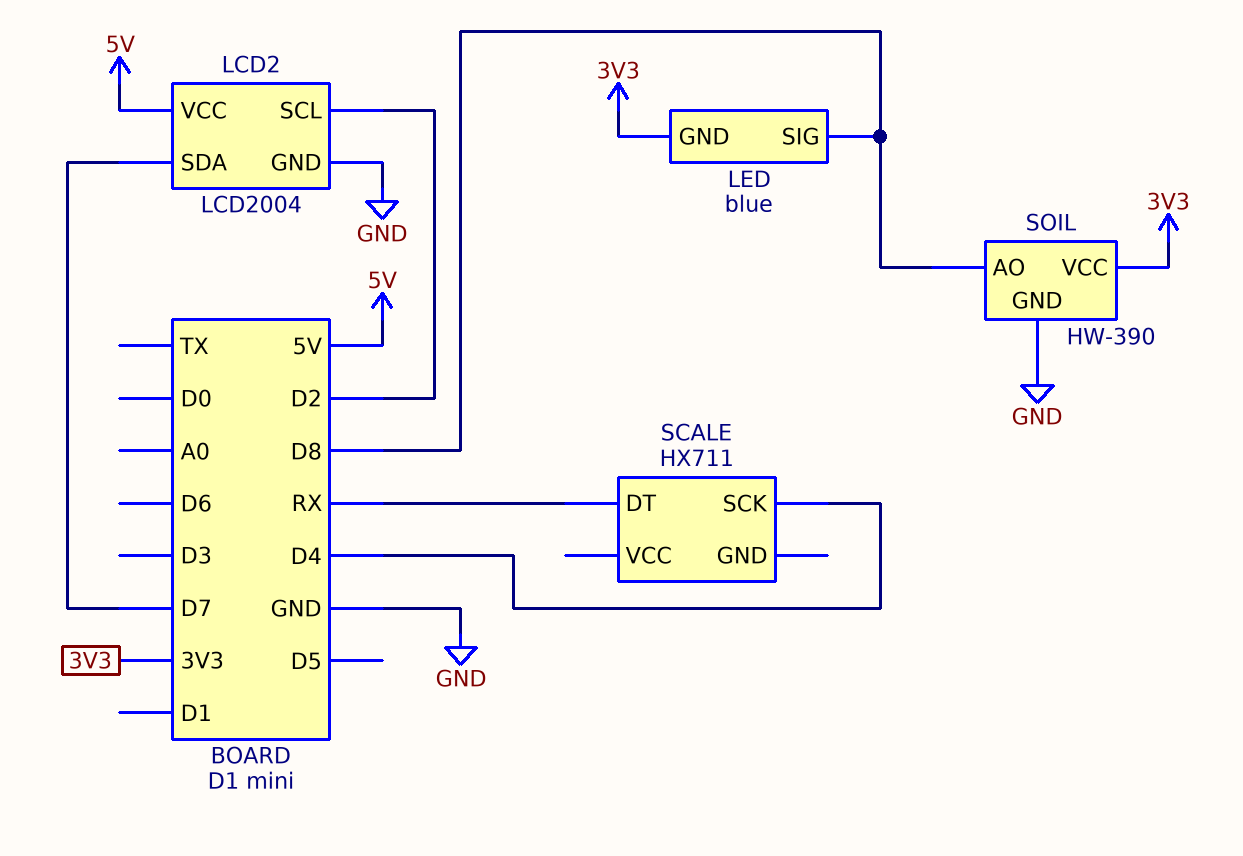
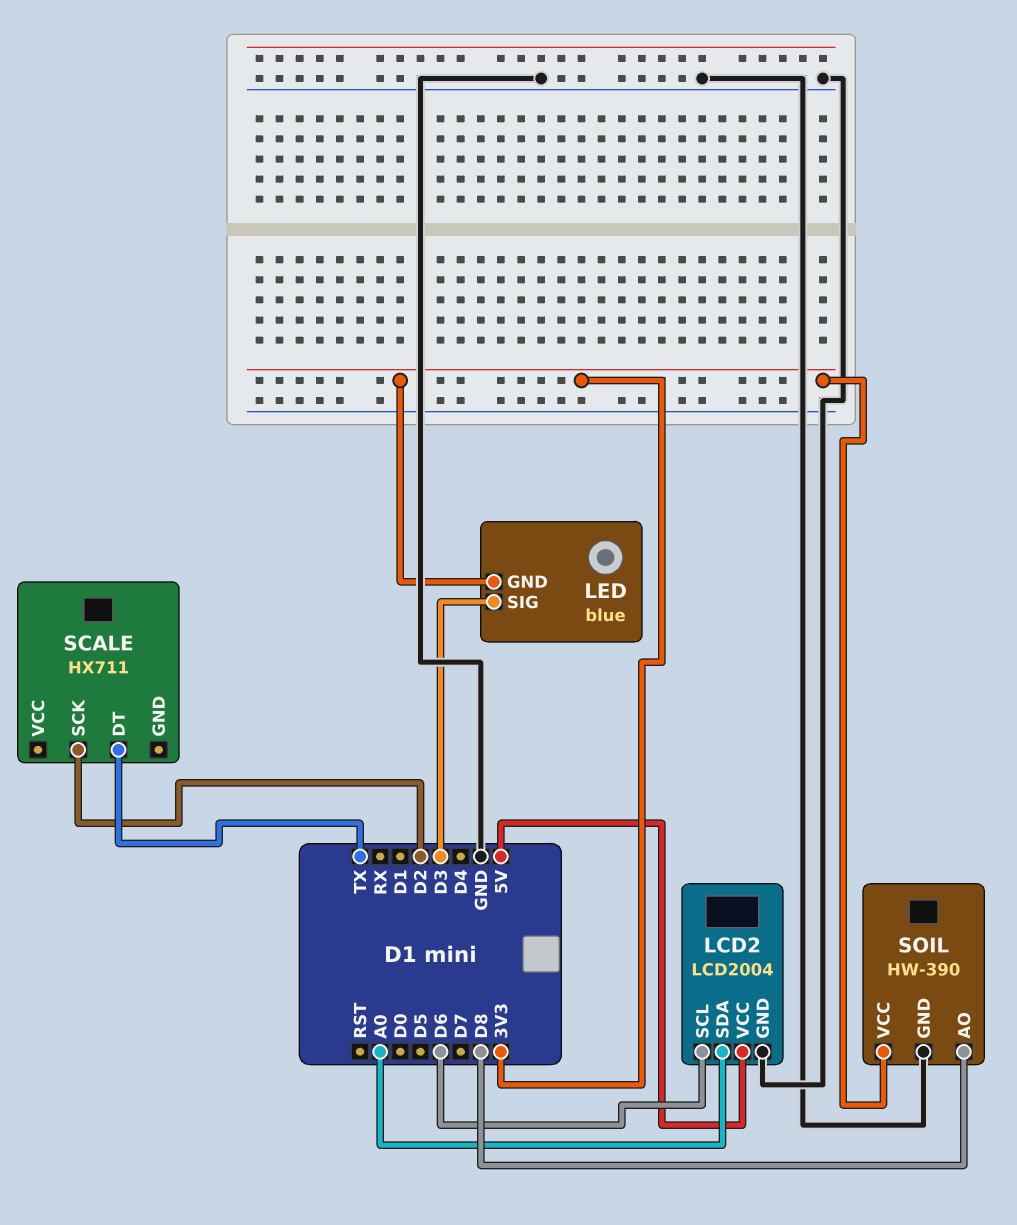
LCD2 pin SCL: D2 -> D6
LCD2 pin SDA: D7 -> A0
LED pin SIG: D8 -> D3
SCALE pin DT: RX -> TX
SCALE pin SCK: D4 -> D2

